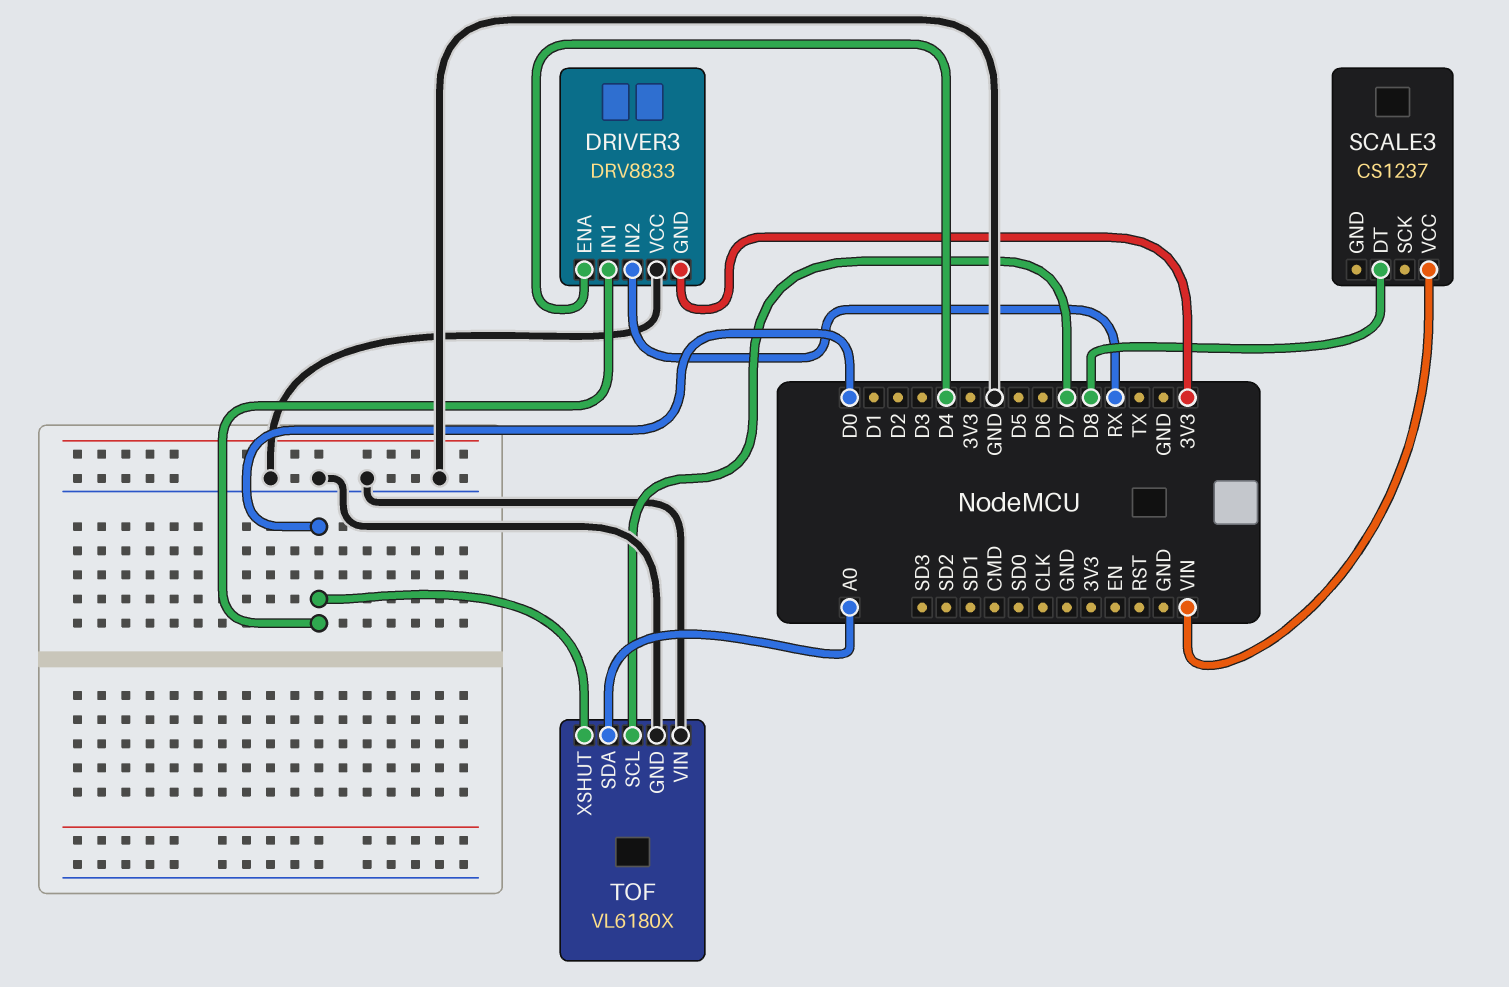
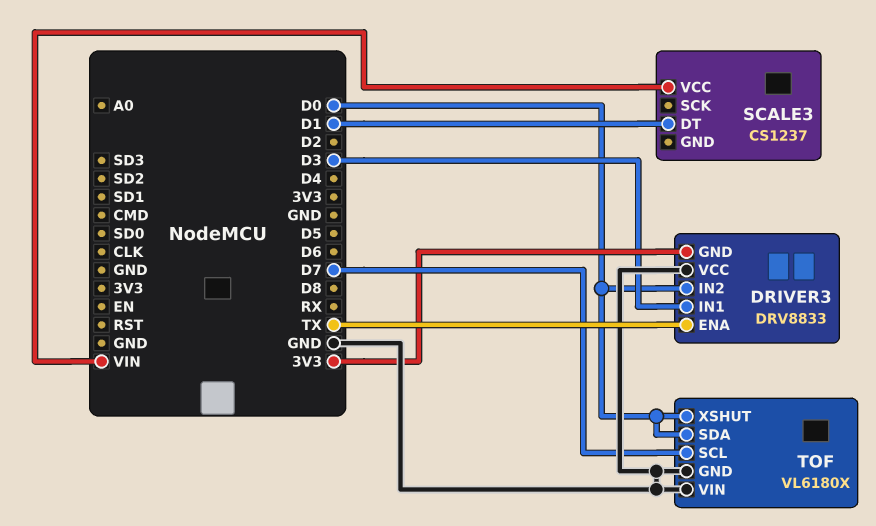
DRIVER3 pin ENA: D4 -> TX
DRIVER3 pin IN1: D0 -> D3
DRIVER3 pin IN2: RX -> D0
SCALE3 pin DT: D8 -> D1
TOF pin SDA: A0 -> D0

